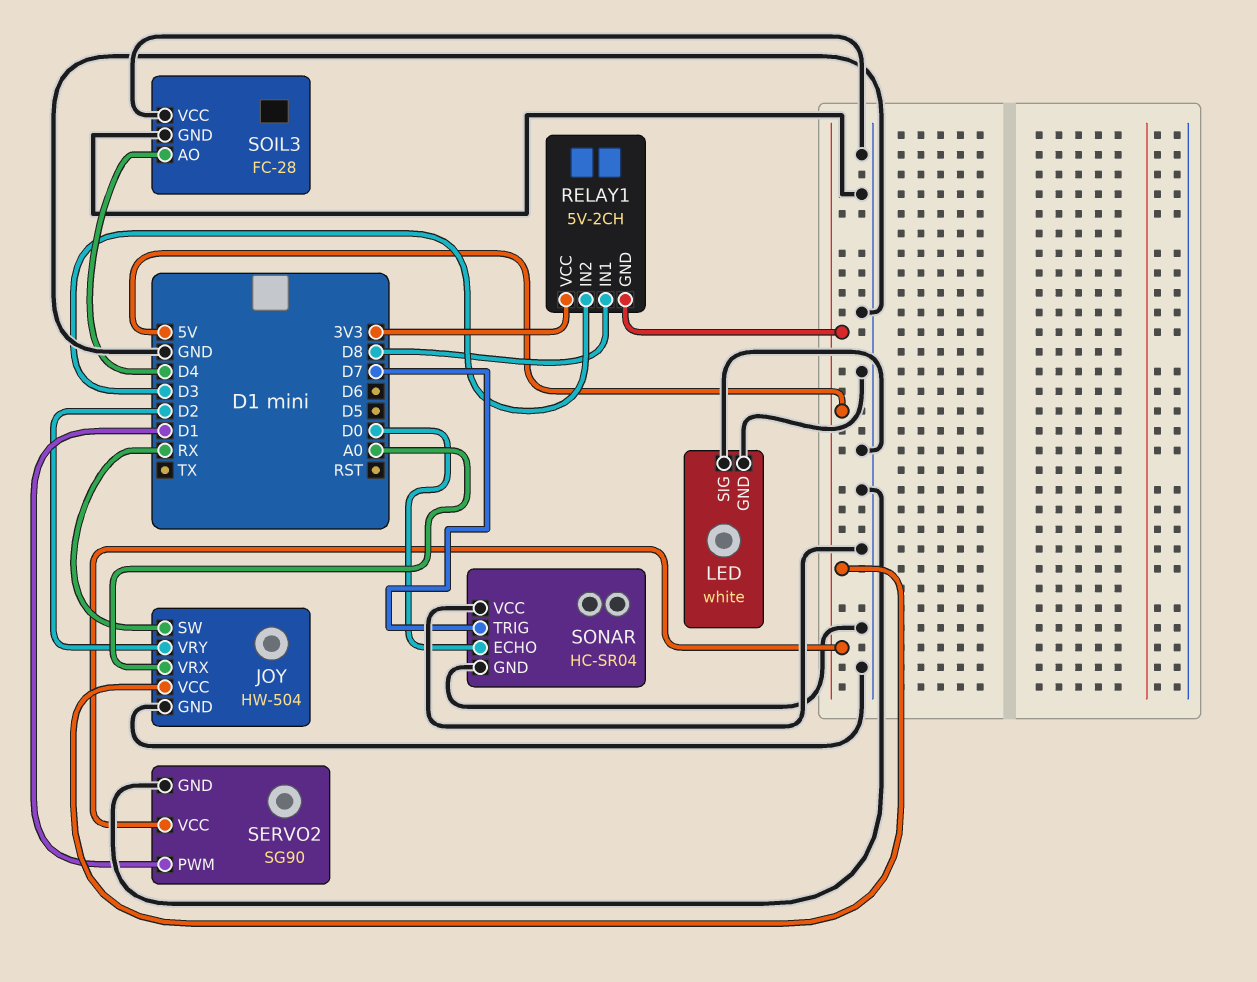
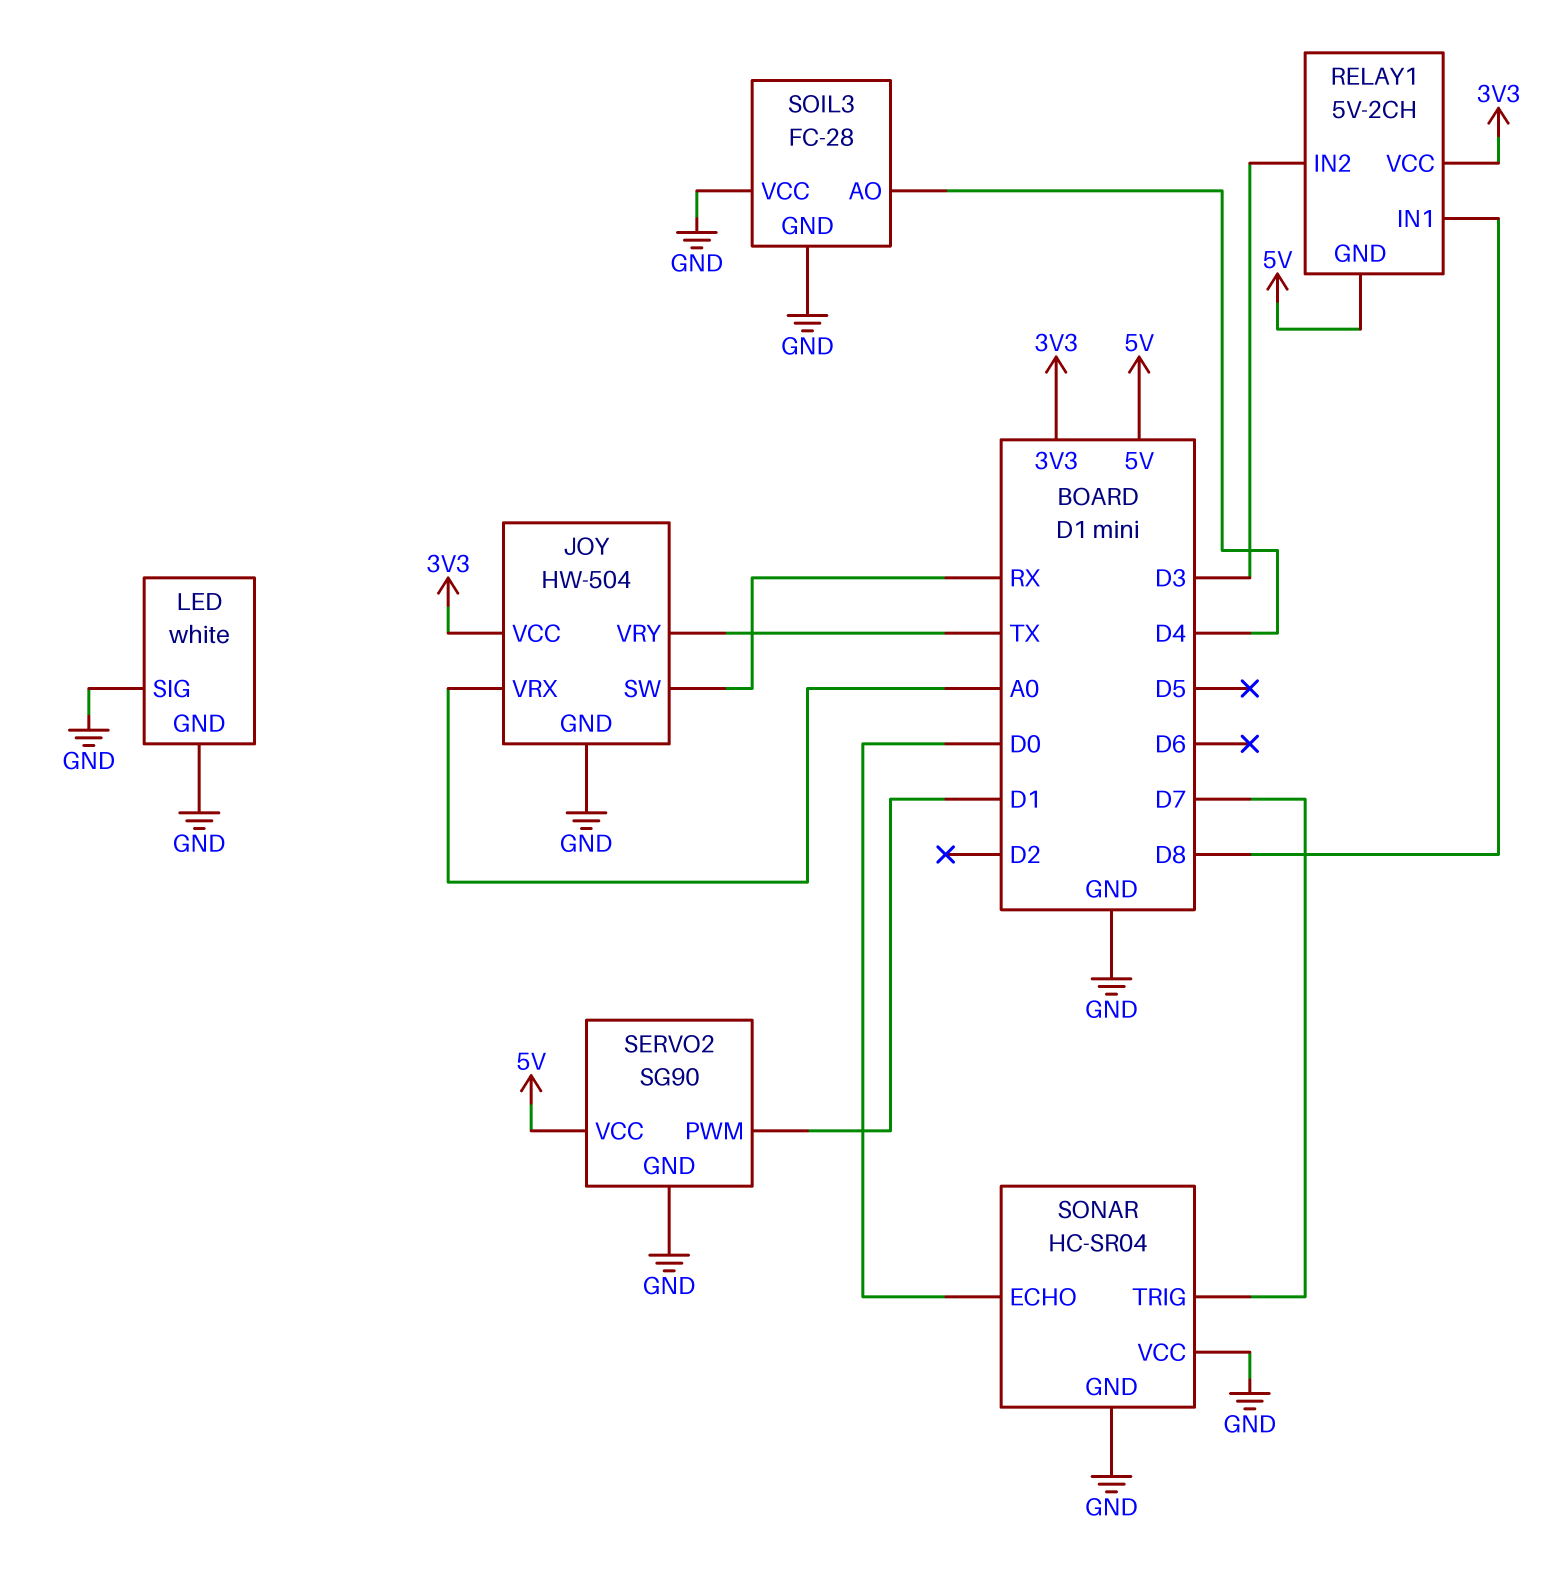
JOY pin VCC: 5V -> 3V3
JOY pin VRY: D2 -> TX

